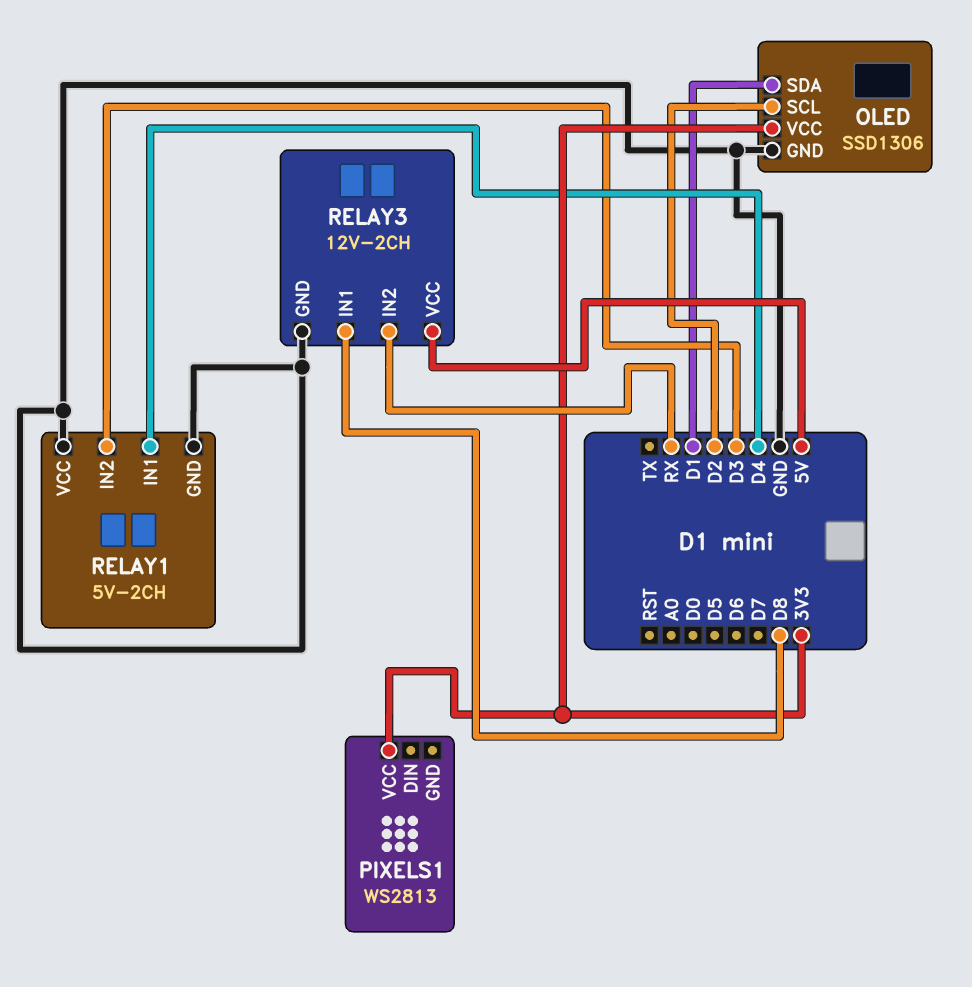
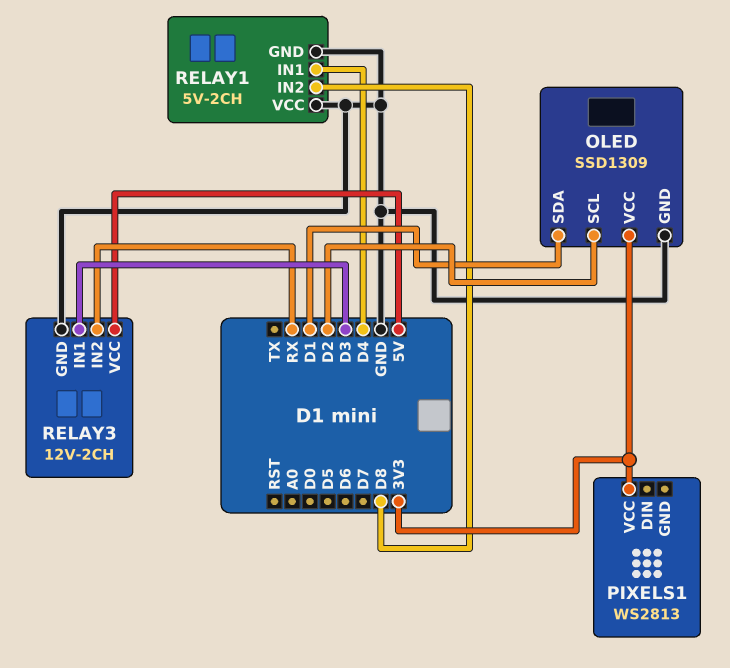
OLED: SSD1306 -> SSD1309
RELAY1 pin IN2: D3 -> D8
RELAY3 pin IN1: D8 -> D3

